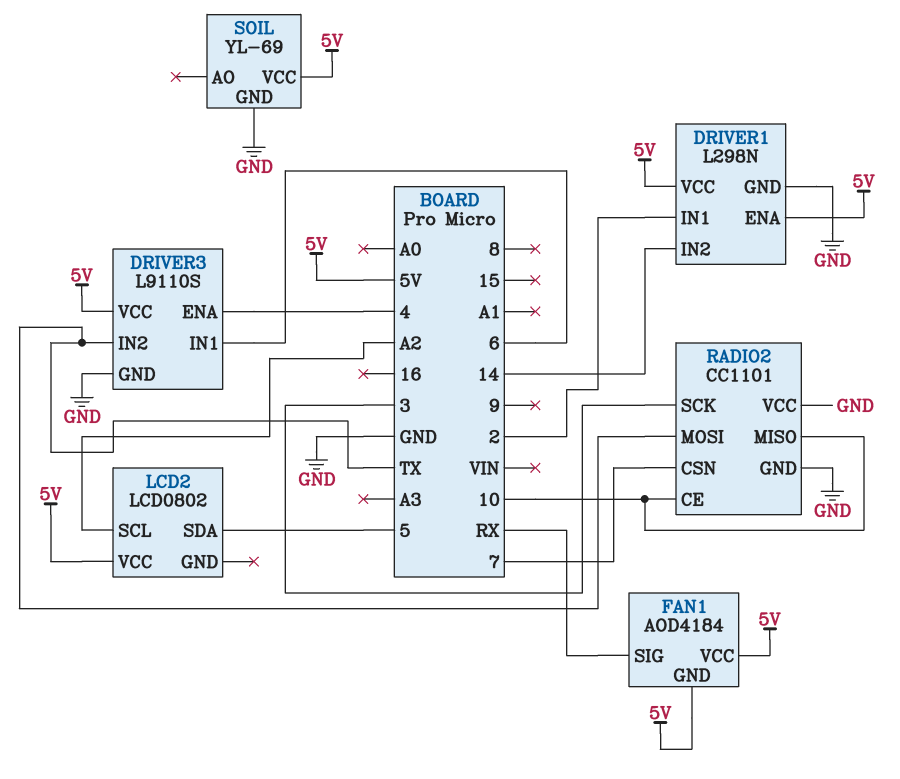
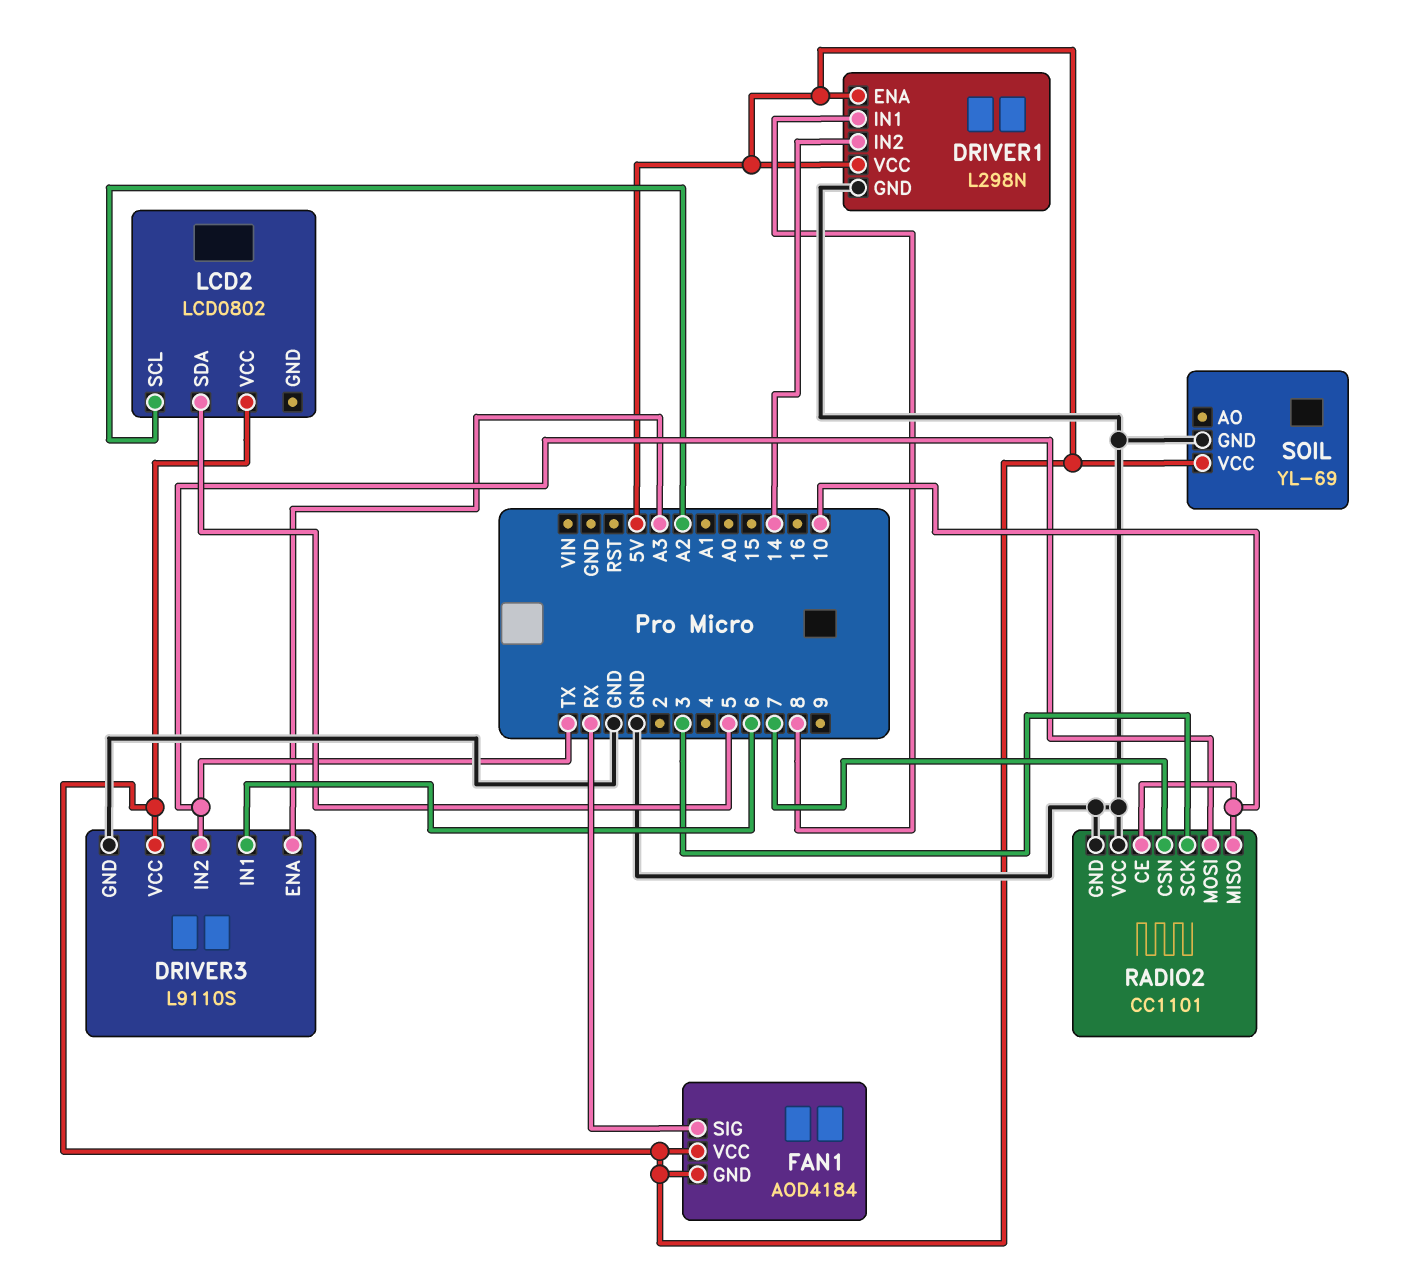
DRIVER1 pin IN1: 2 -> 8
DRIVER3 pin ENA: 4 -> A3

